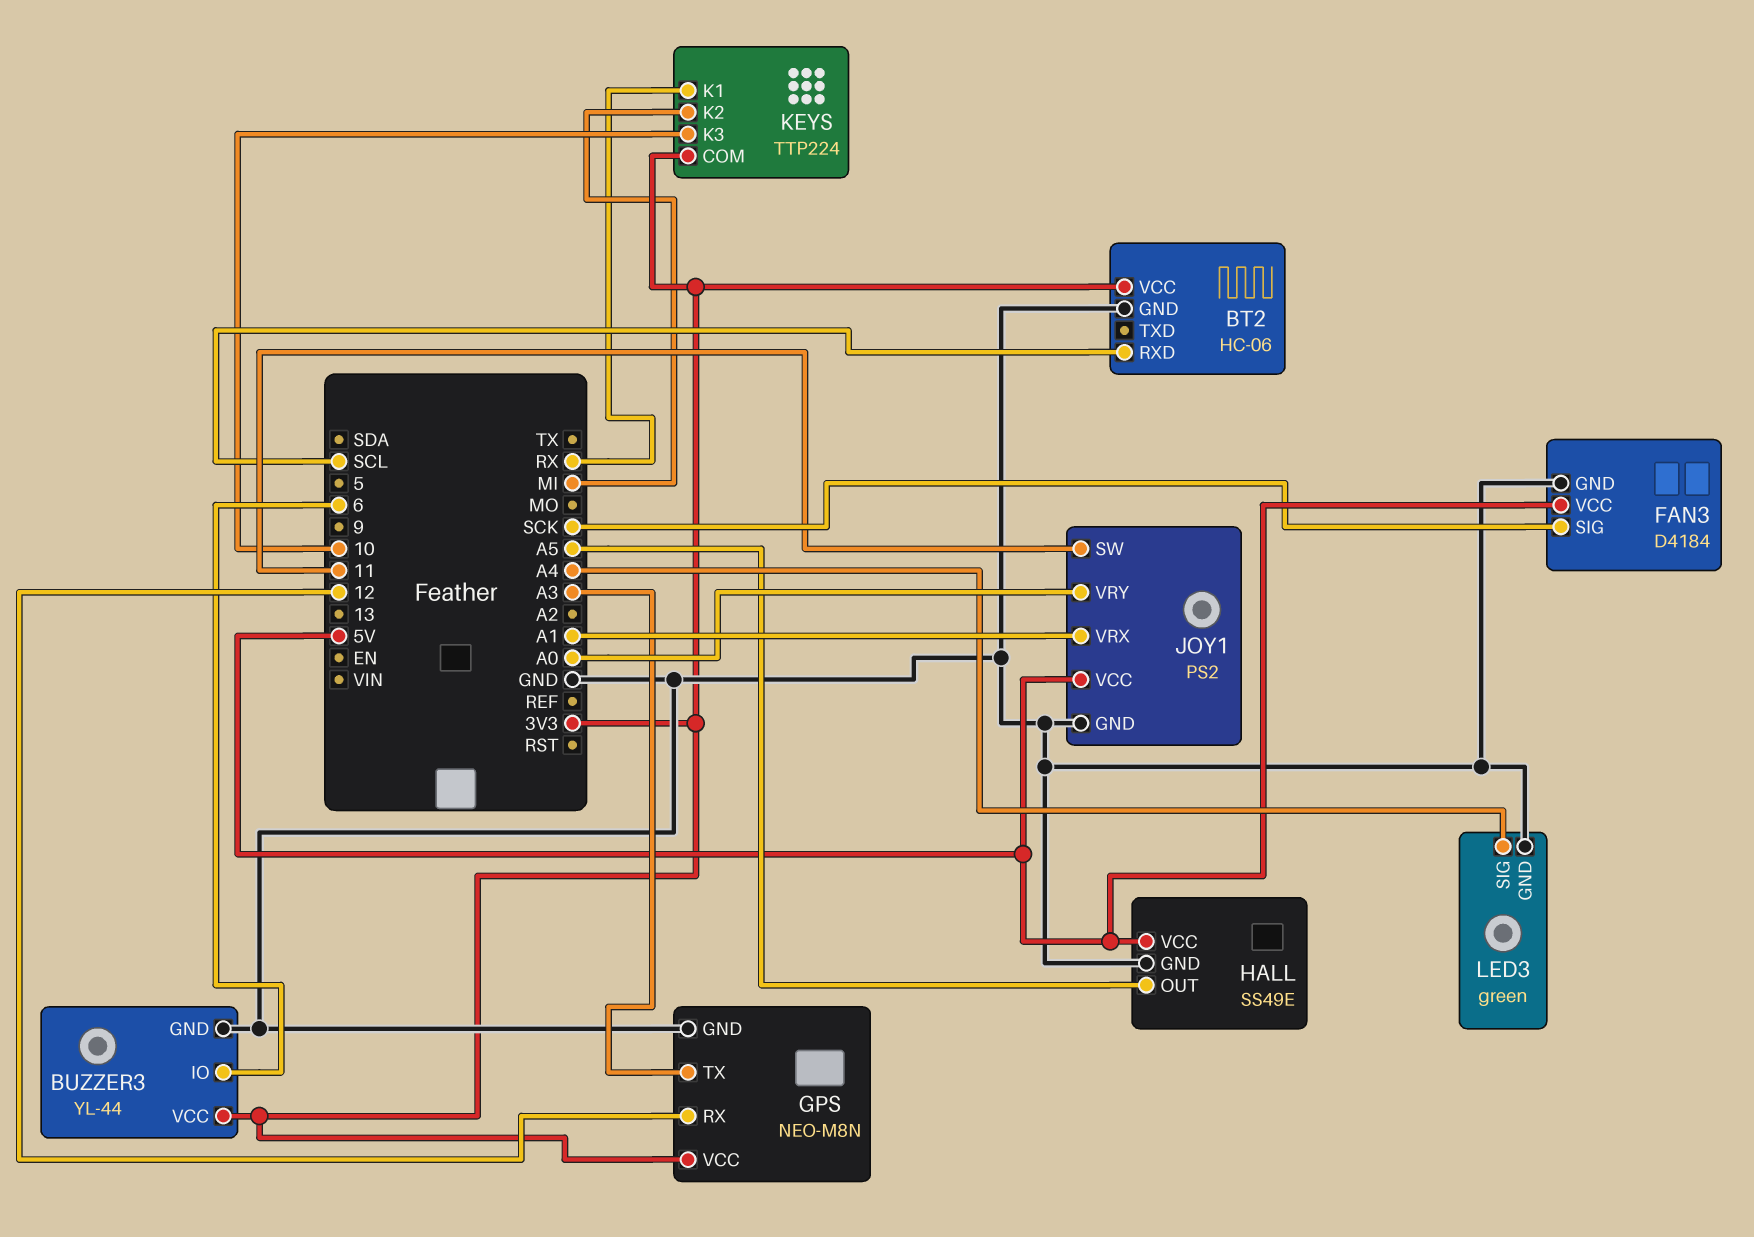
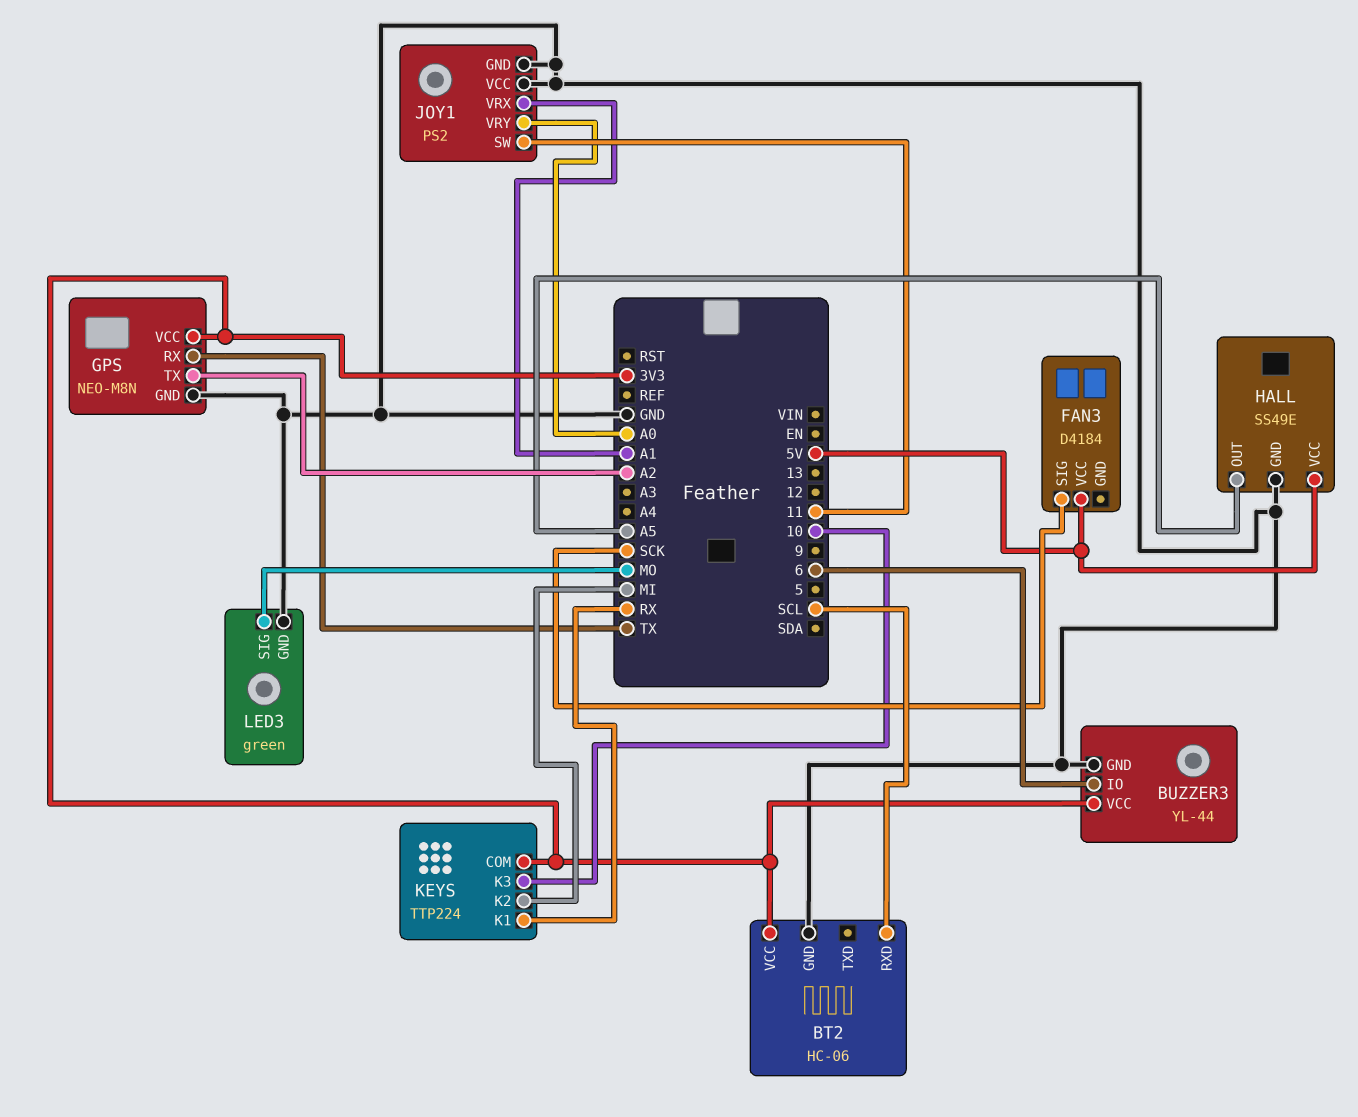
FAN3 pin GND: GND -> none
GPS pin RX: 12 -> TX
GPS pin TX: A3 -> A2
JOY1 pin VCC: 5V -> GND
LED3 pin SIG: A4 -> MO

